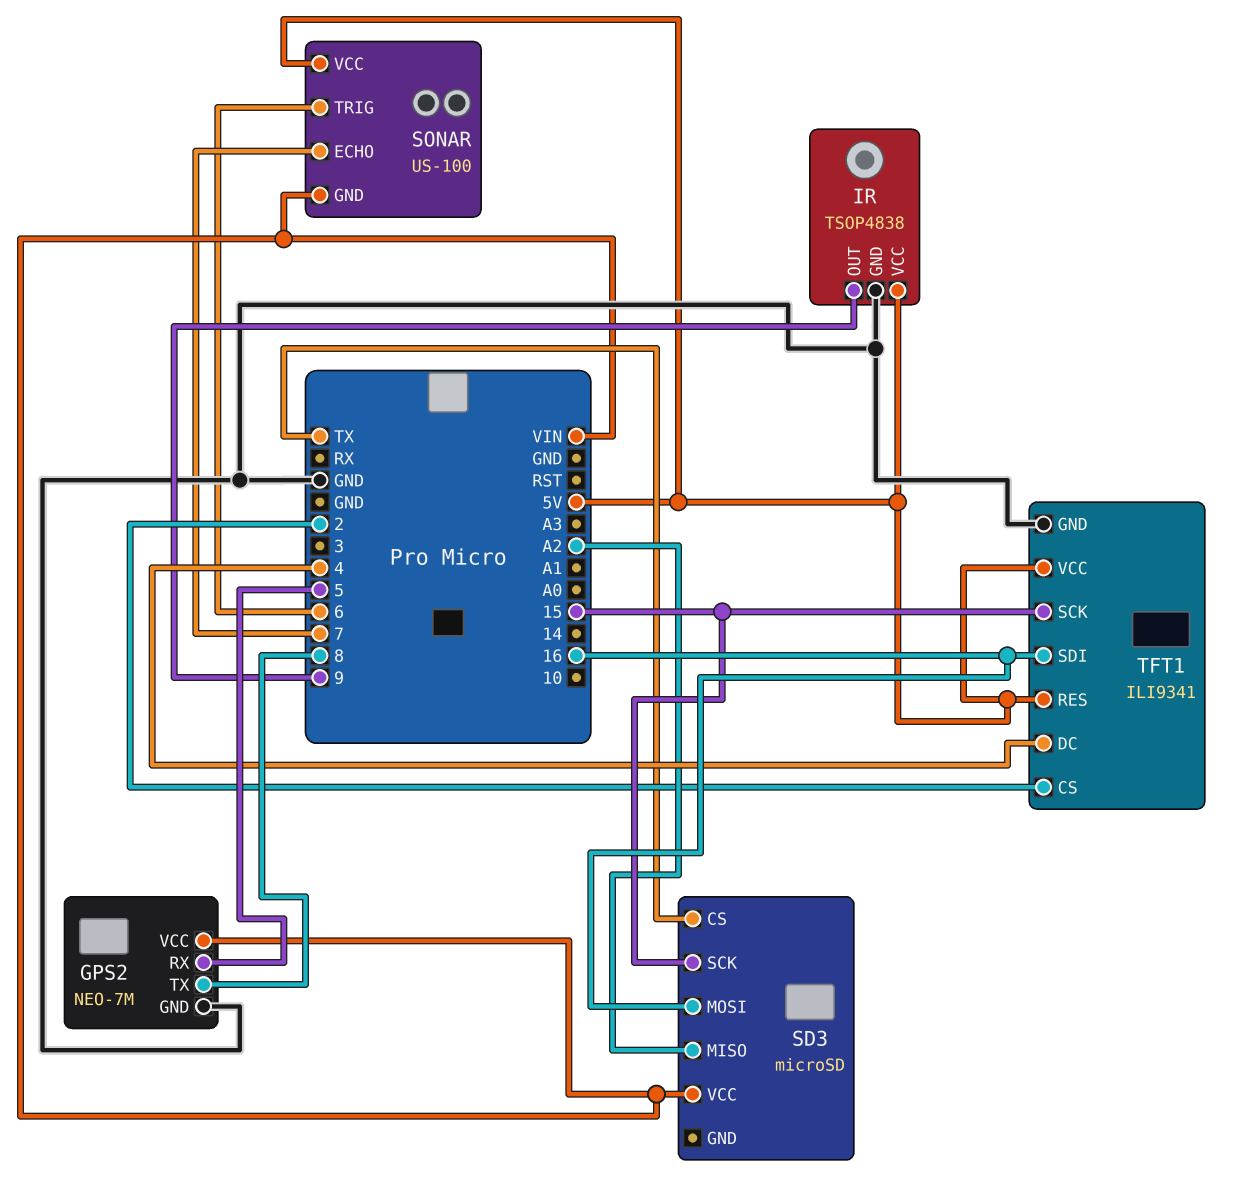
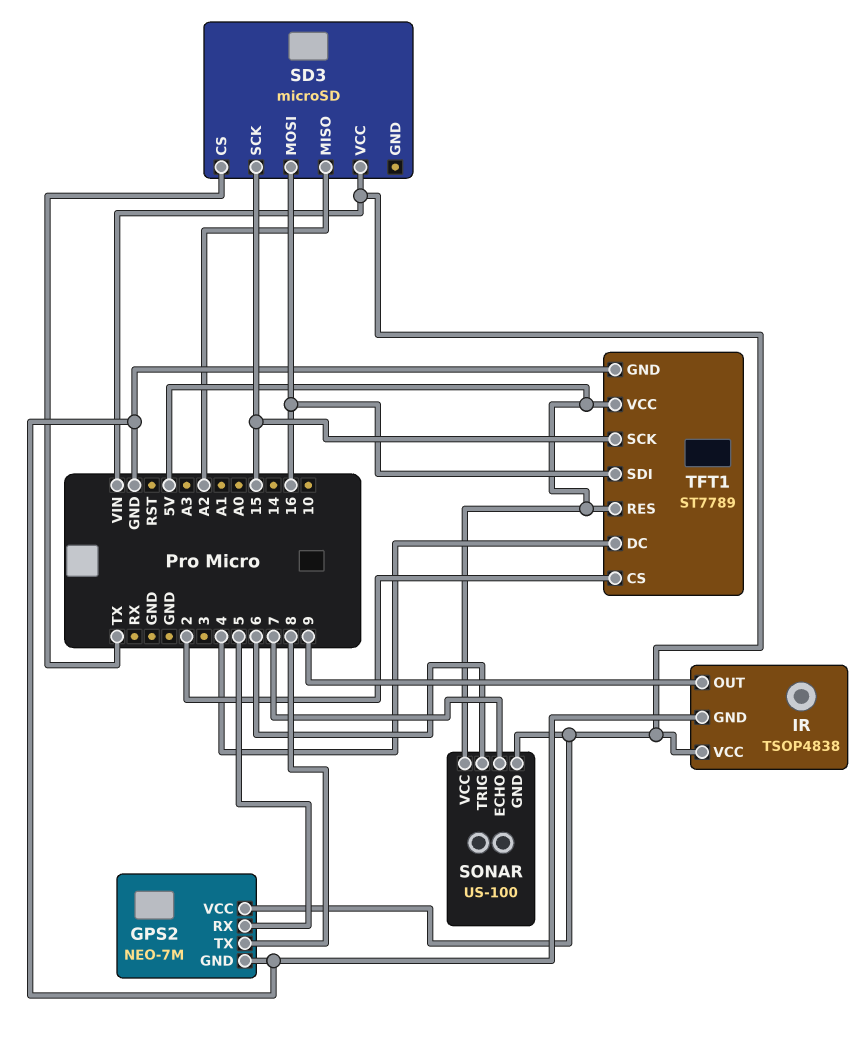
IR pin VCC: 5V -> VIN
TFT1: ILI9341 -> ST7789

